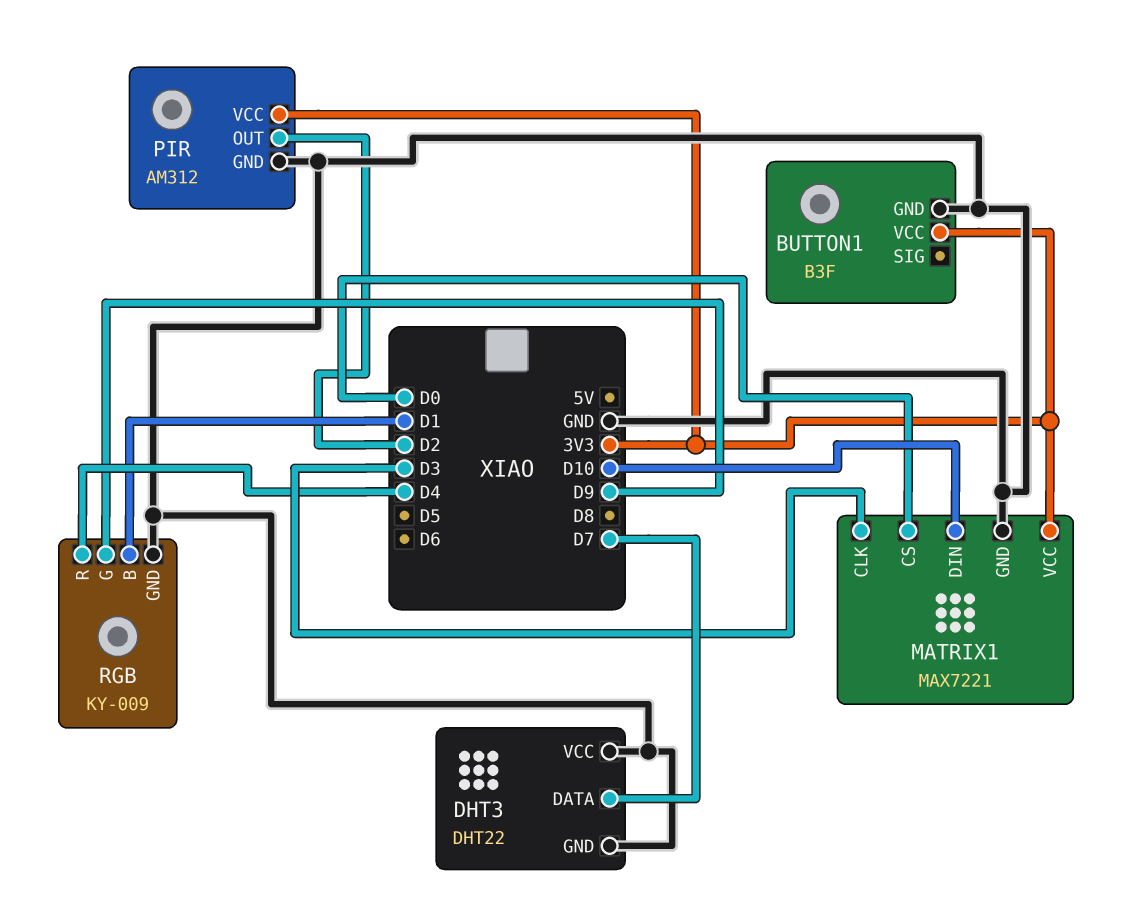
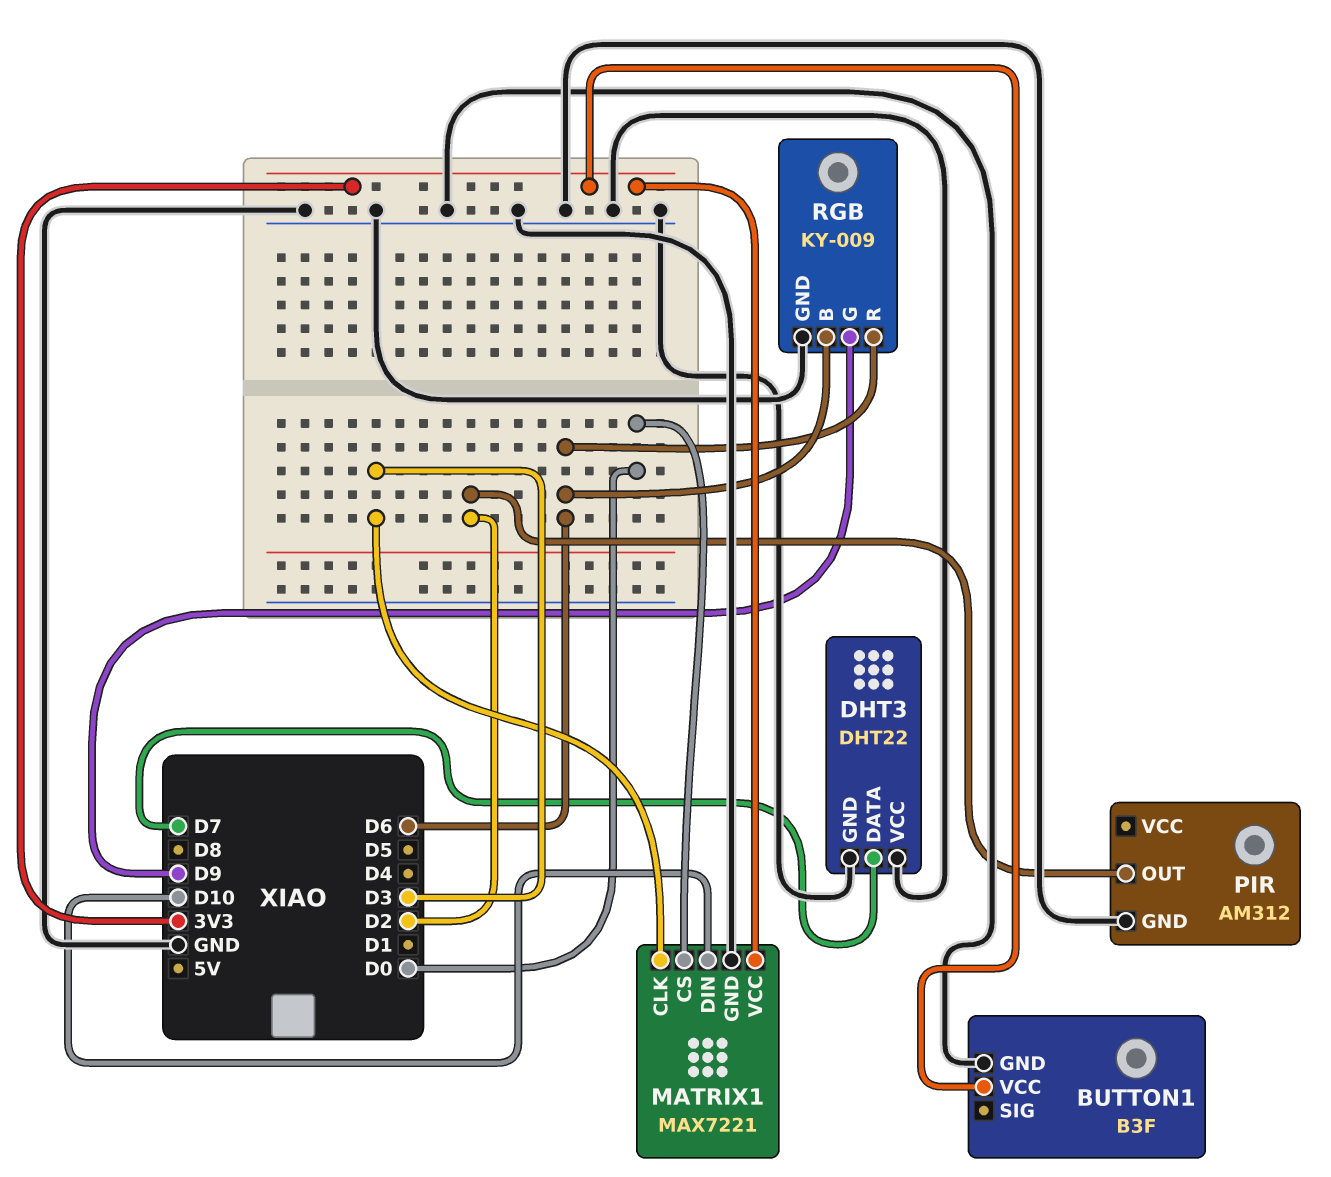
PIR pin VCC: 3V3 -> none
RGB pin B: D1 -> D6
RGB pin R: D4 -> D6

